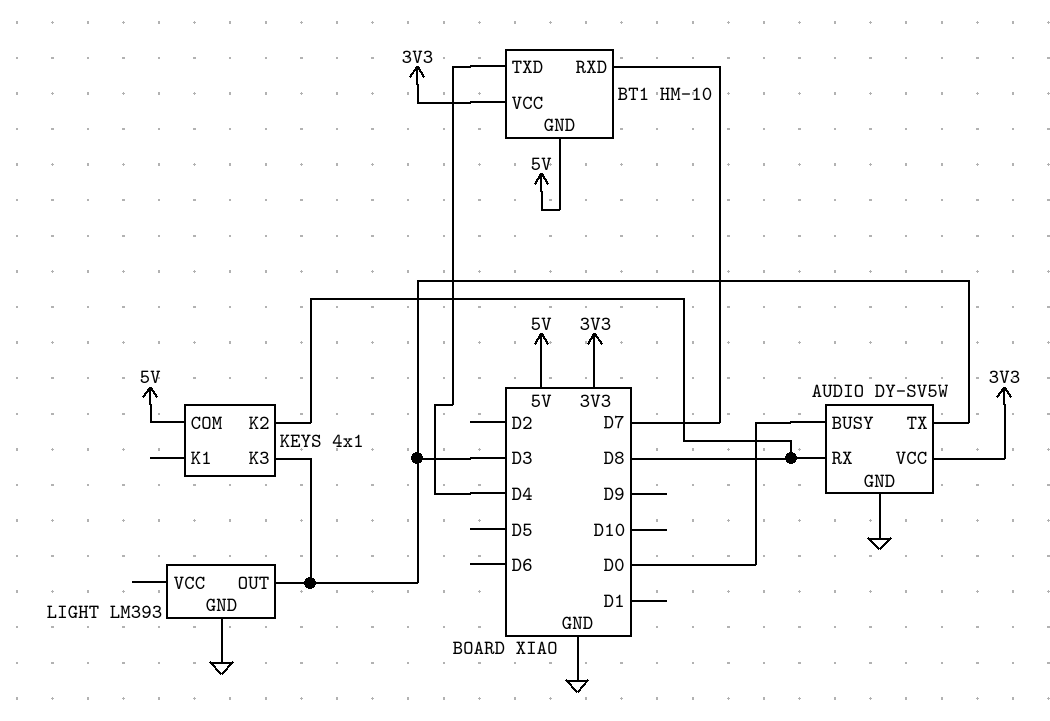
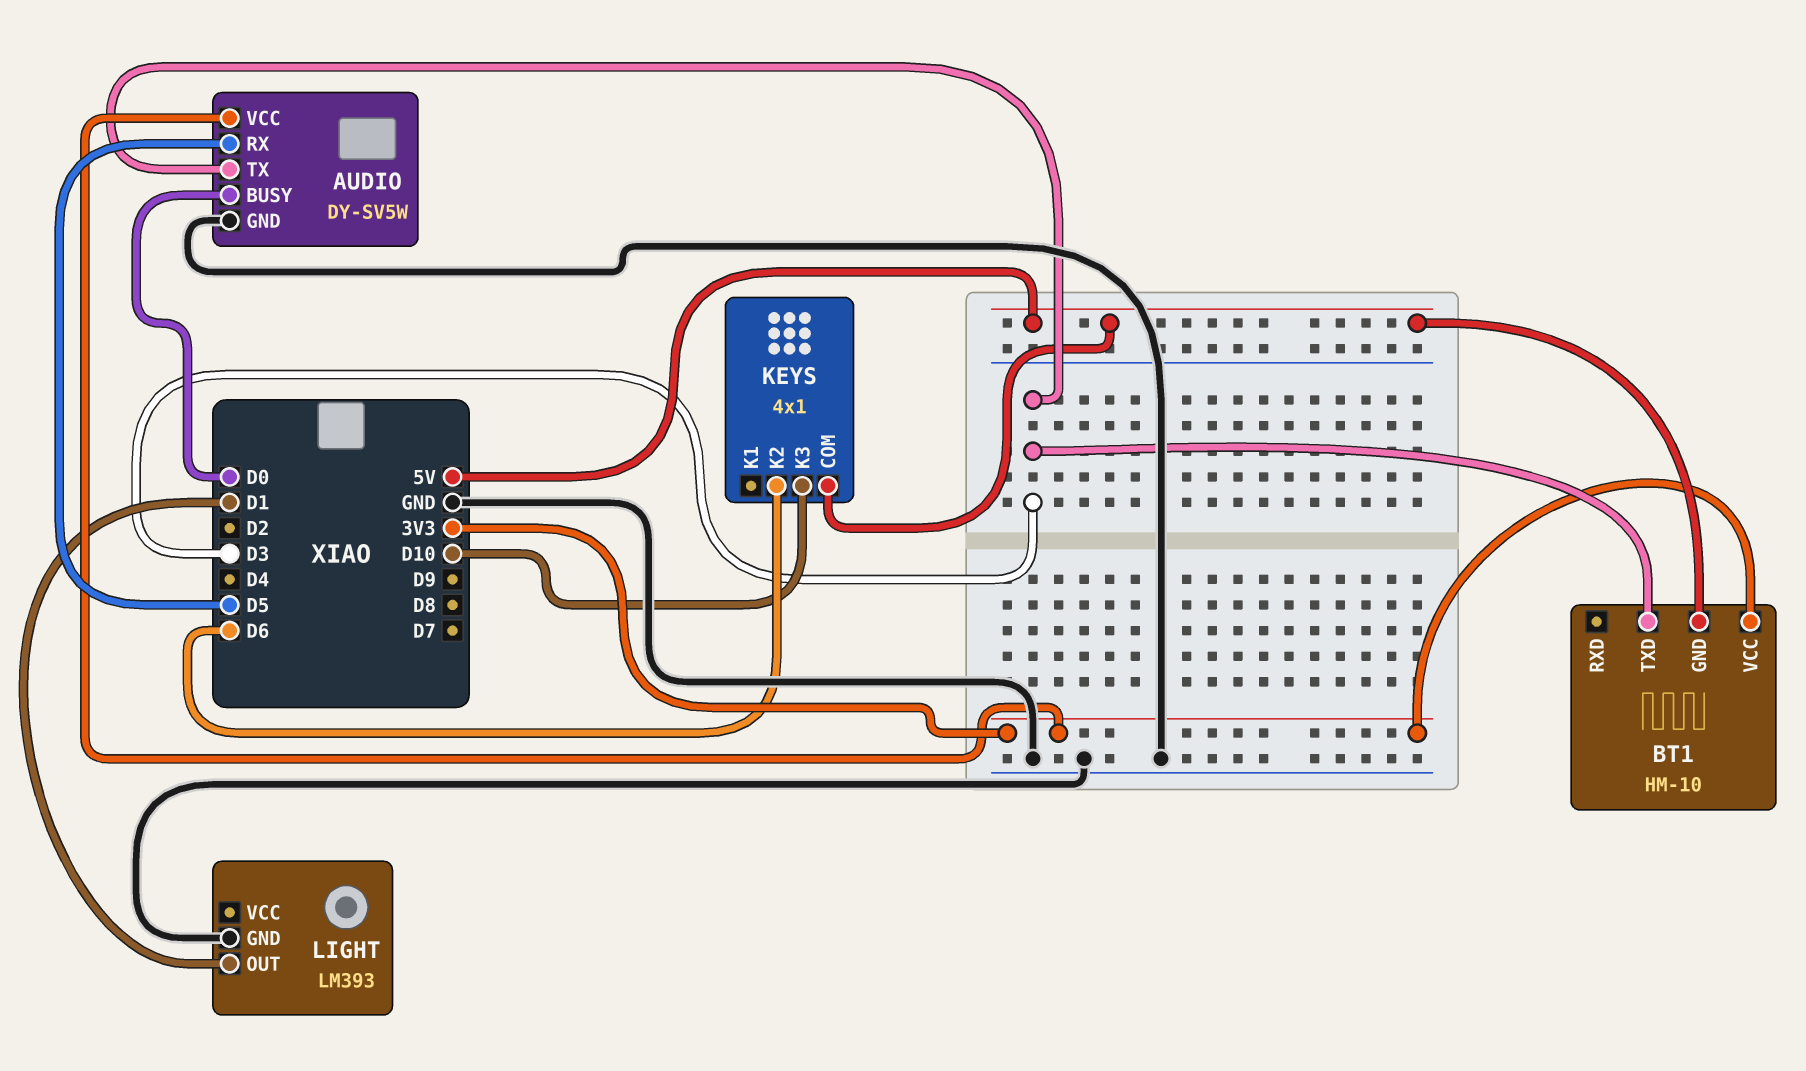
AUDIO pin RX: D8 -> D5
BT1 pin RXD: D7 -> none
BT1 pin TXD: D4 -> D3
KEYS pin K2: D8 -> D6
KEYS pin K3: D3 -> D10
LIGHT pin OUT: D3 -> D1

